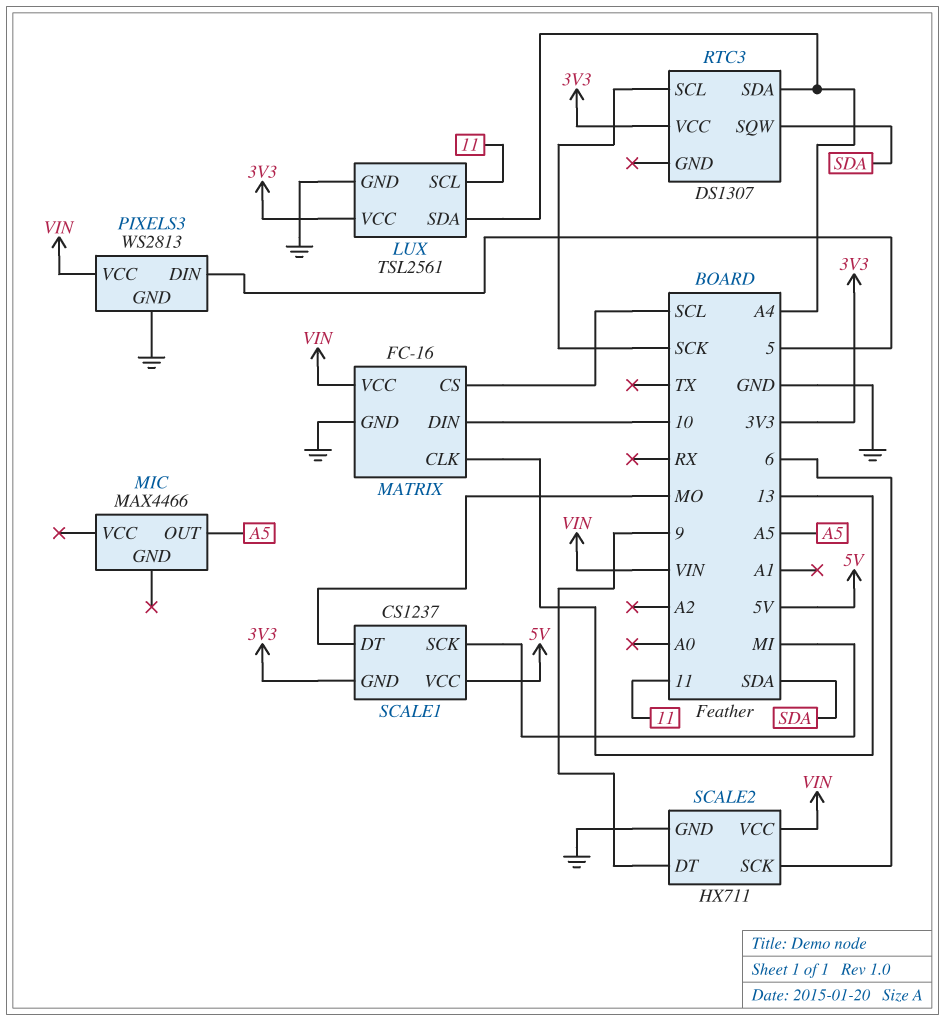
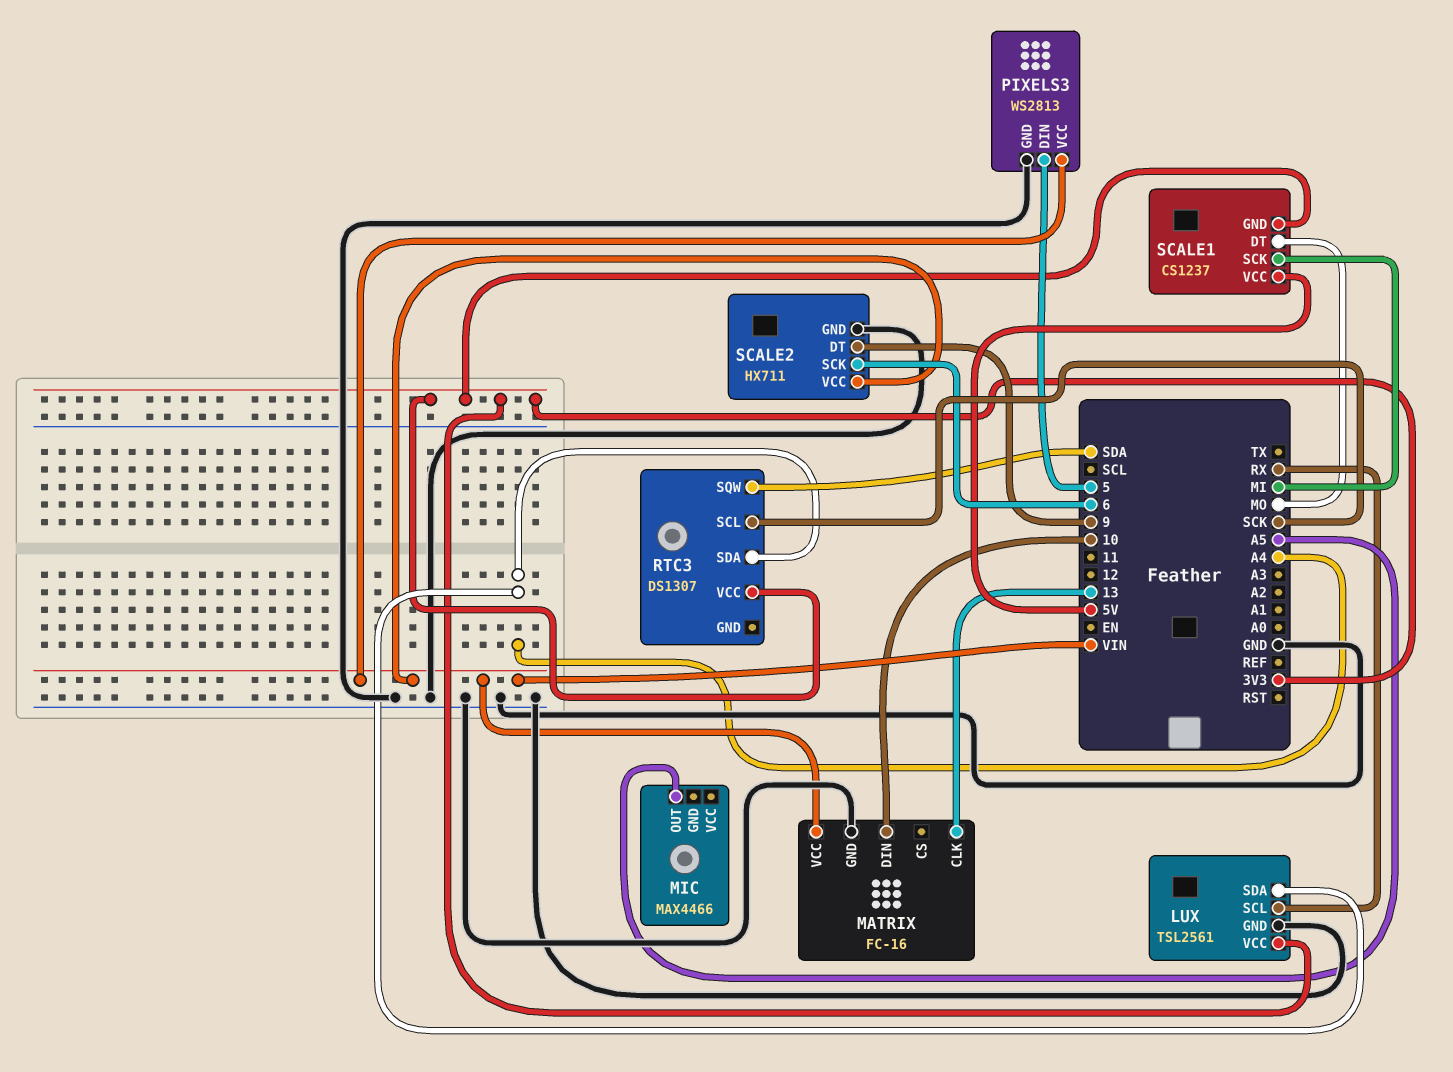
LUX pin SCL: 11 -> RX
MATRIX pin CS: SCL -> none

